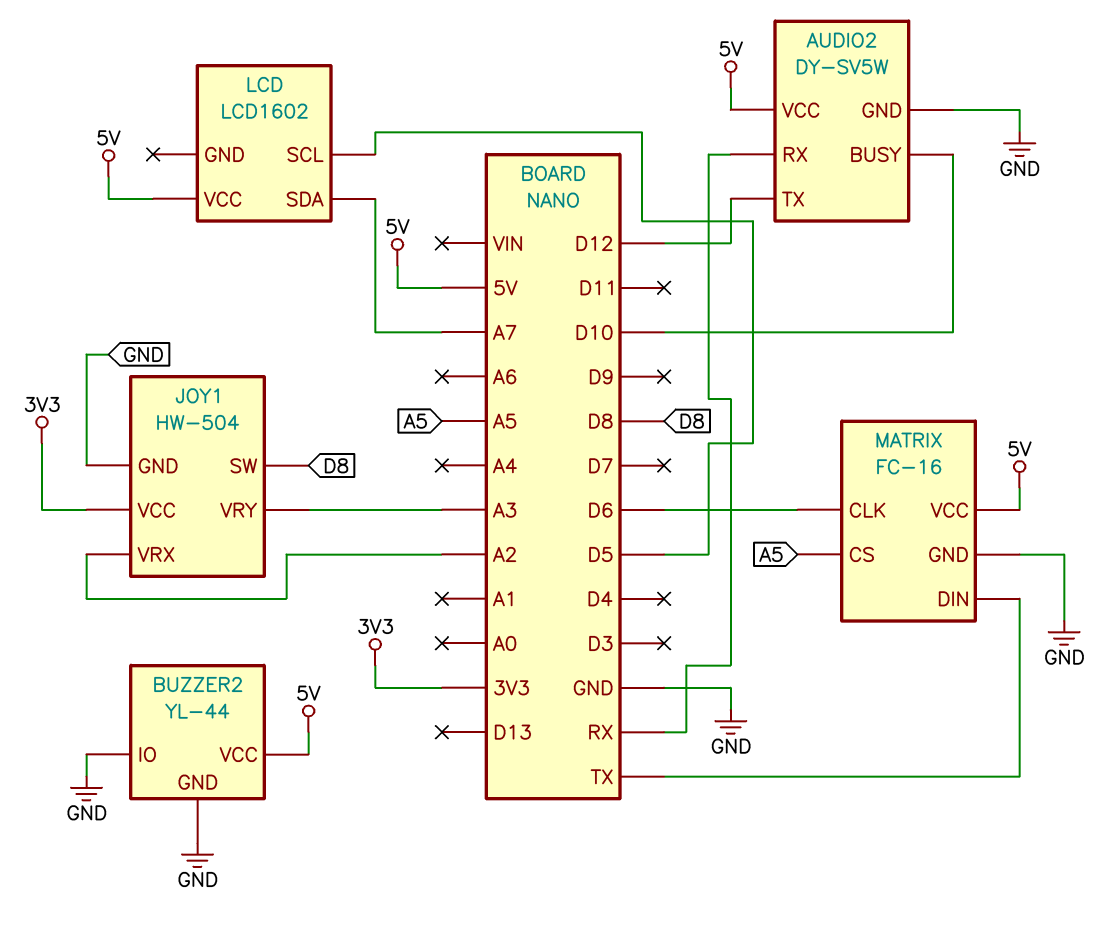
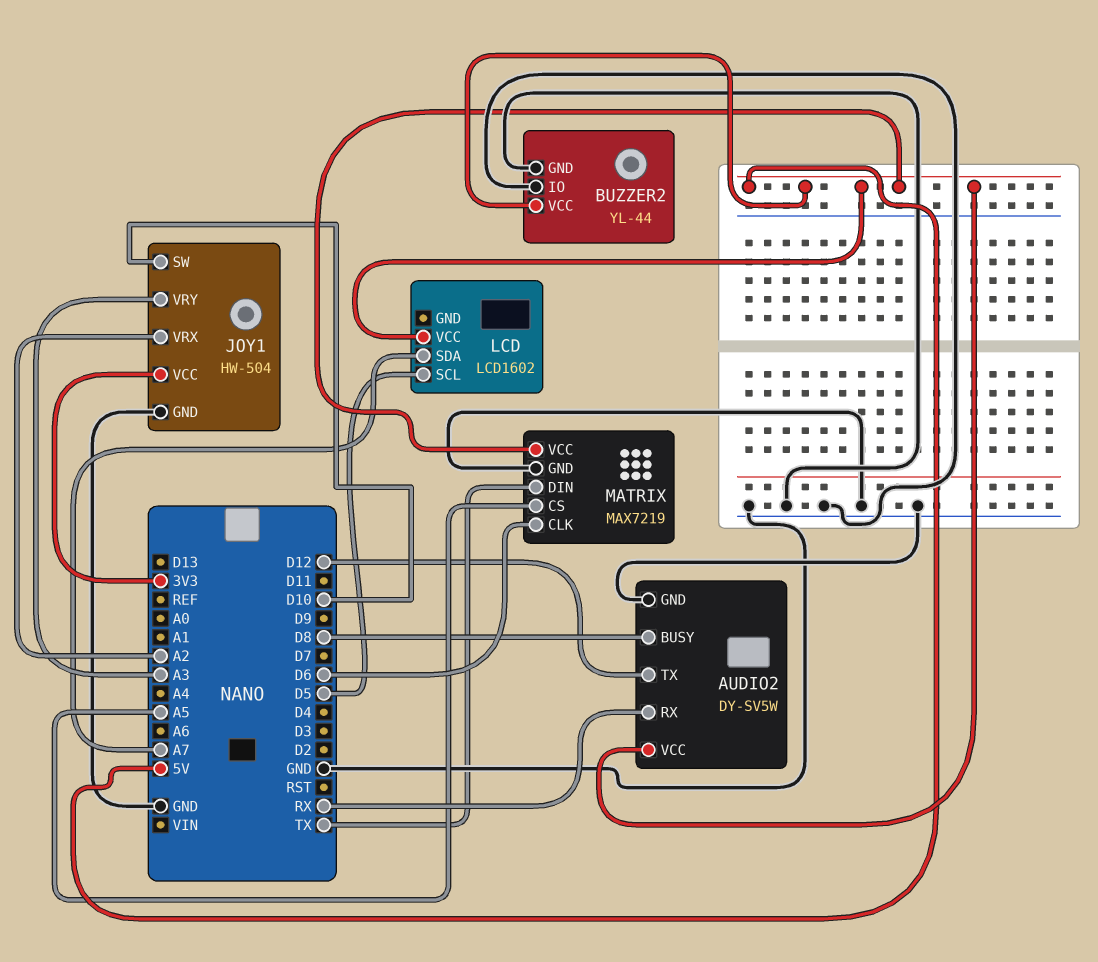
AUDIO2 pin BUSY: D10 -> D8
JOY1 pin SW: D8 -> D10
MATRIX: FC-16 -> MAX7219

